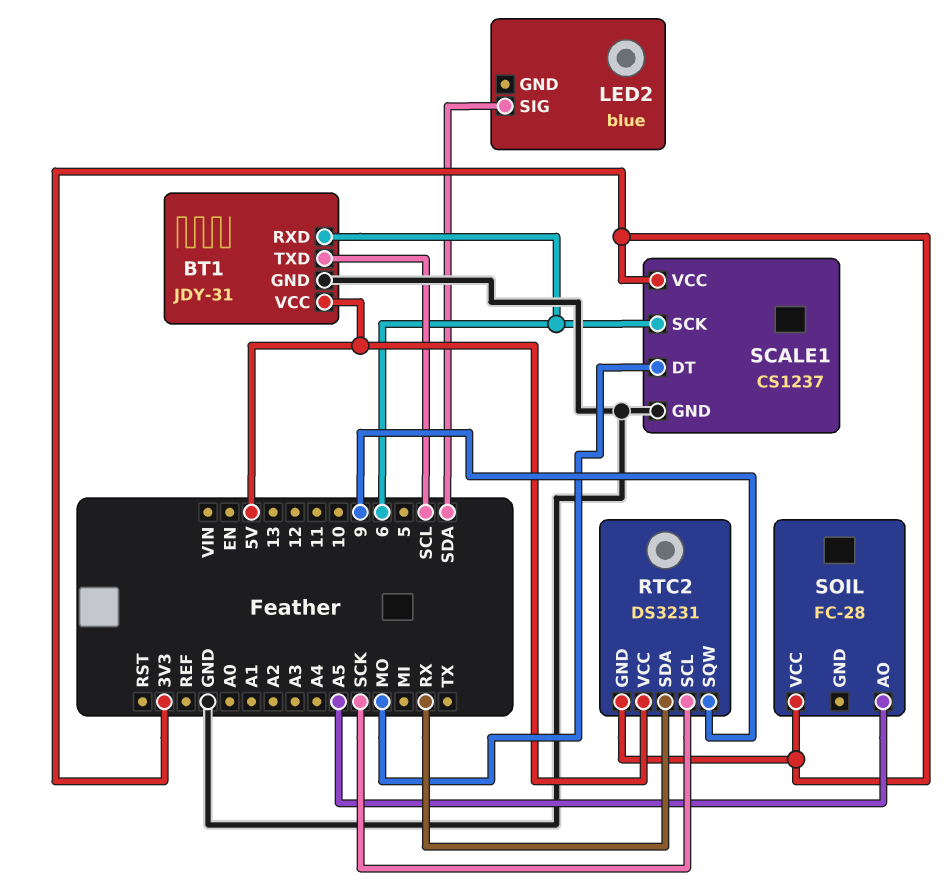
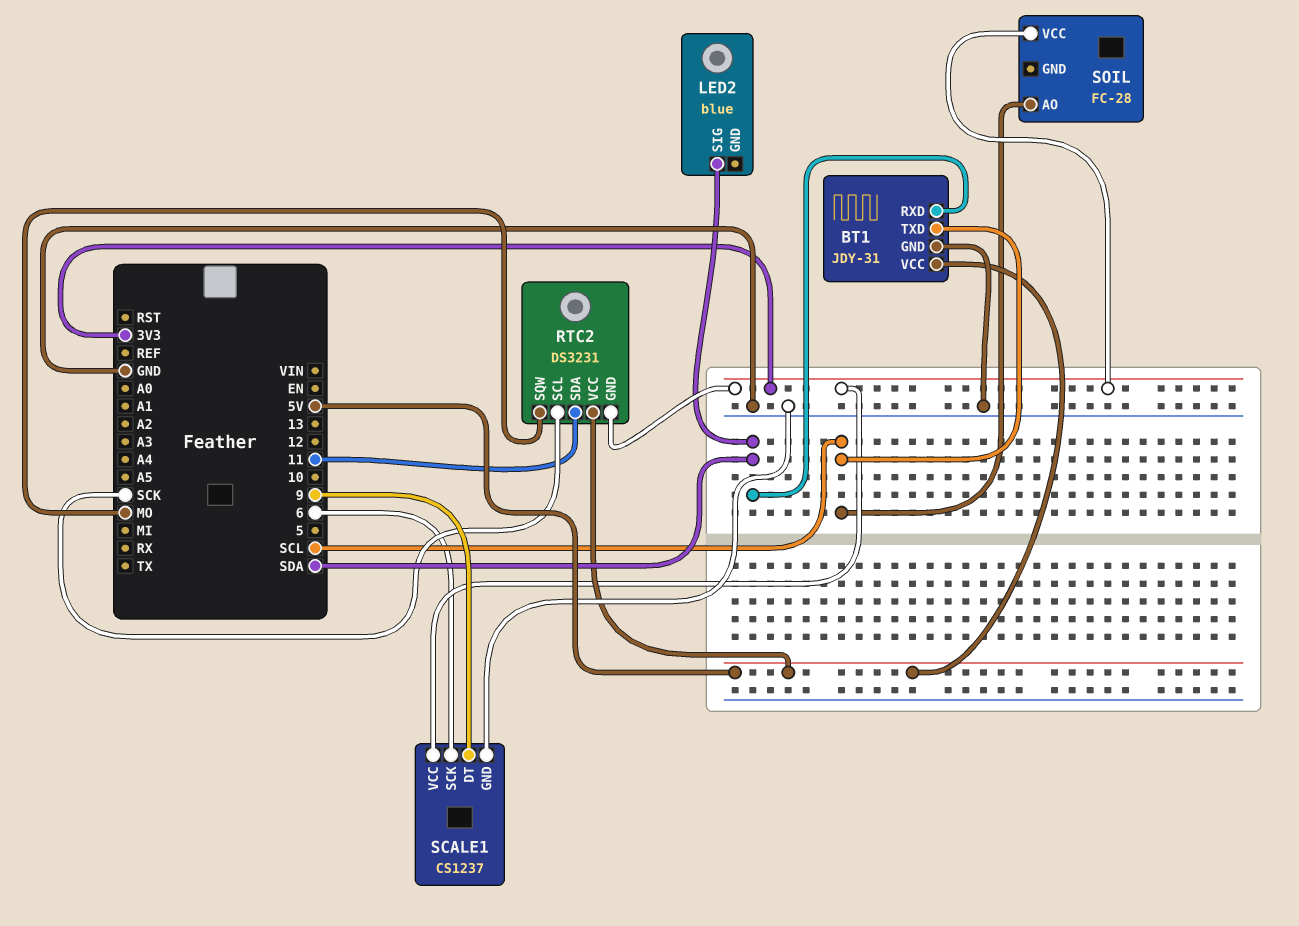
BT1 pin RXD: 6 -> SDA
RTC2 pin SDA: RX -> 11
RTC2 pin SQW: 9 -> MO
SCALE1 pin DT: MO -> 9
SOIL pin AO: A5 -> SCL

